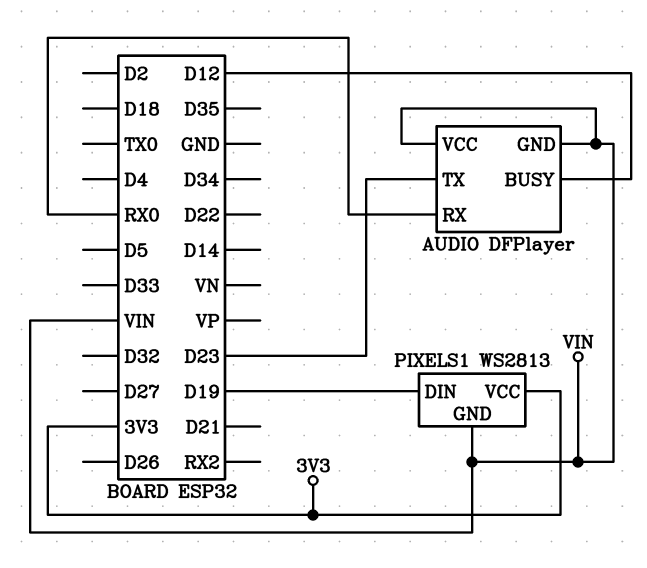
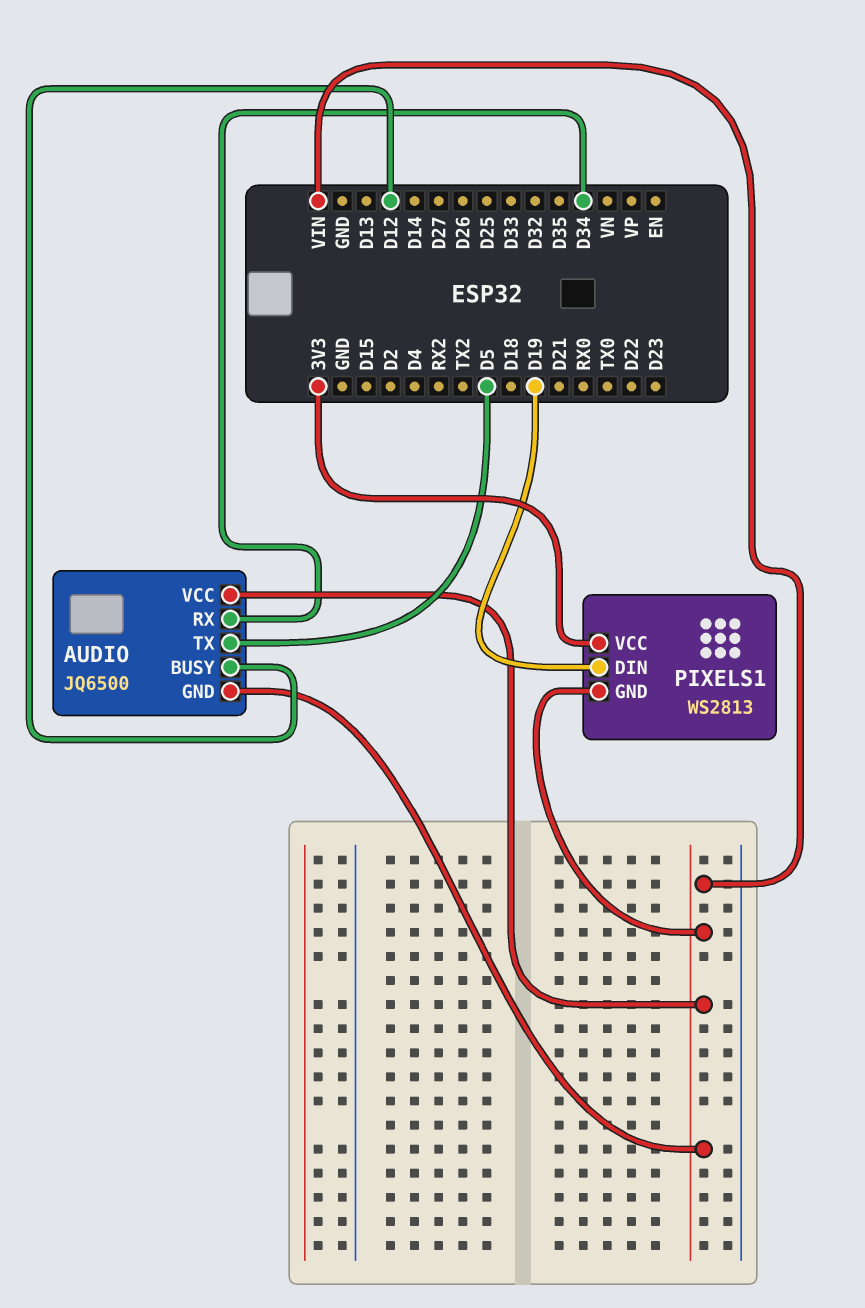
AUDIO: DFPlayer -> JQ6500
AUDIO pin RX: RX0 -> D34
AUDIO pin TX: D23 -> D5

